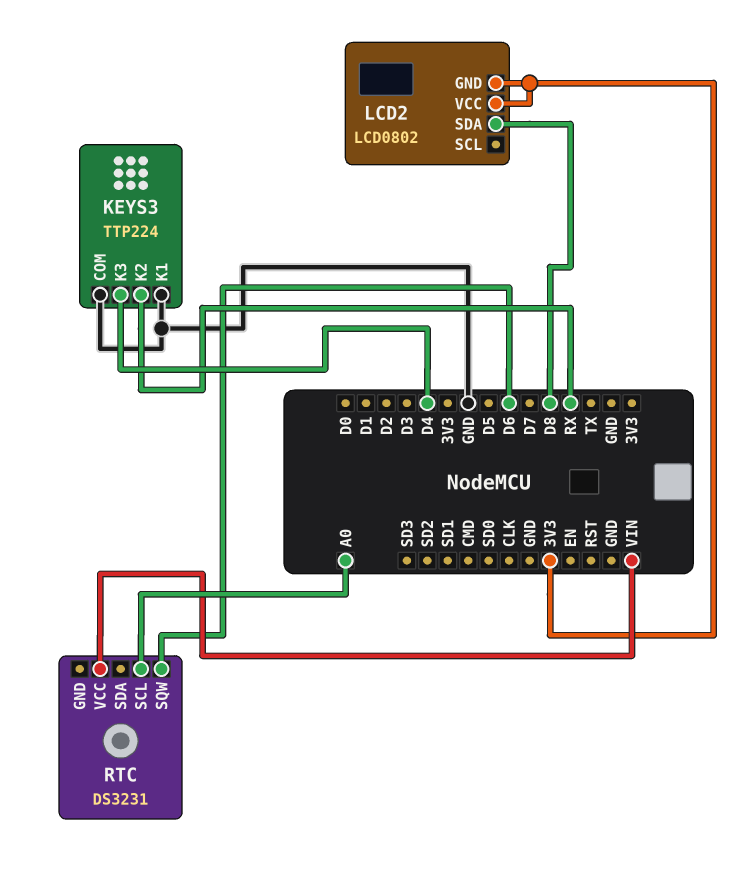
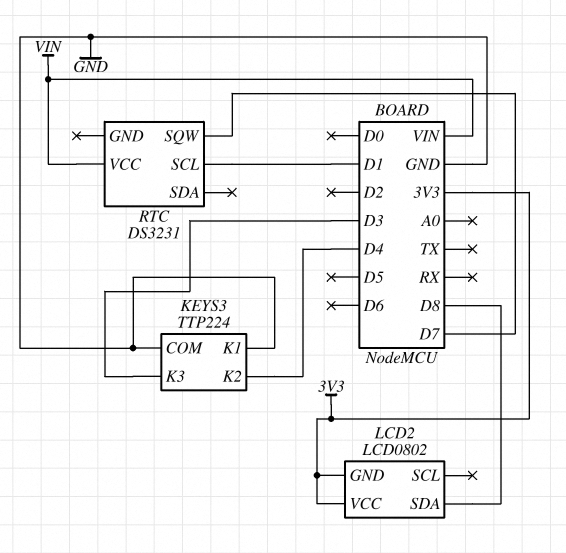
KEYS3 pin K2: RX -> D4
KEYS3 pin K3: D4 -> D3
RTC pin SCL: A0 -> D1
RTC pin SQW: D6 -> D7

